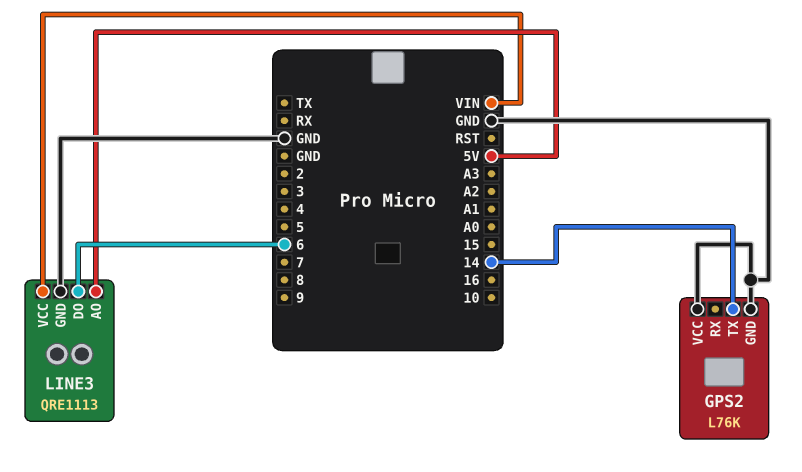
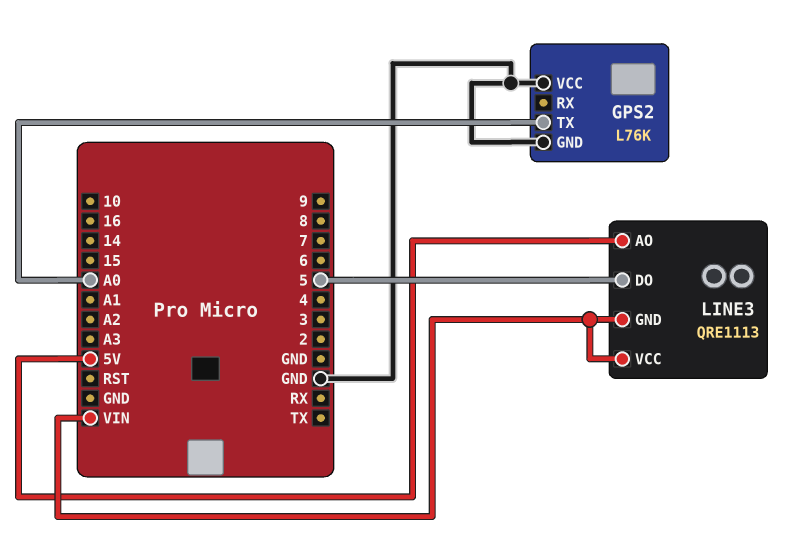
GPS2 pin TX: 14 -> A0
LINE3 pin DO: 6 -> 5
LINE3 pin GND: GND -> VIN

